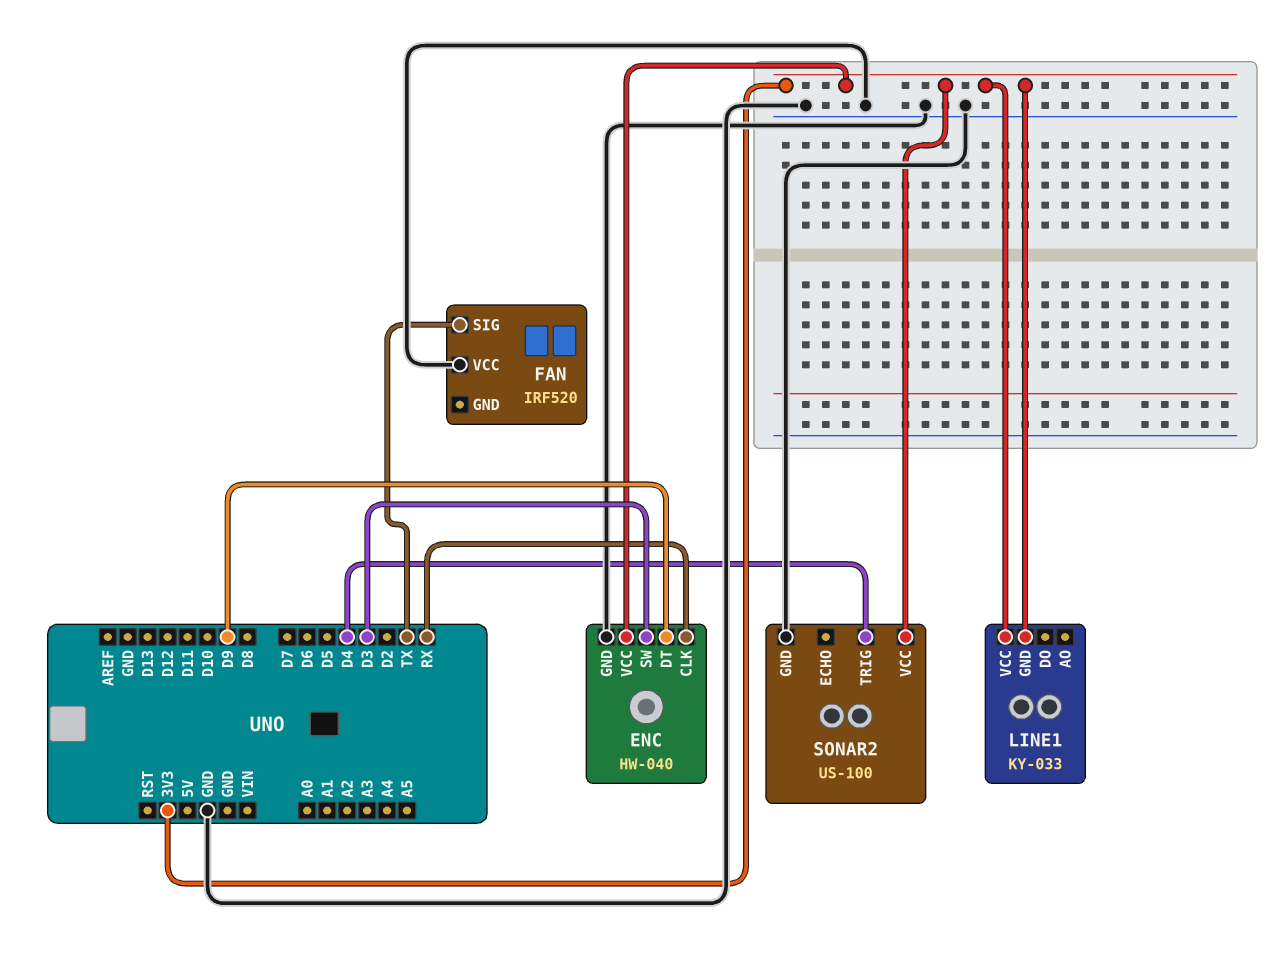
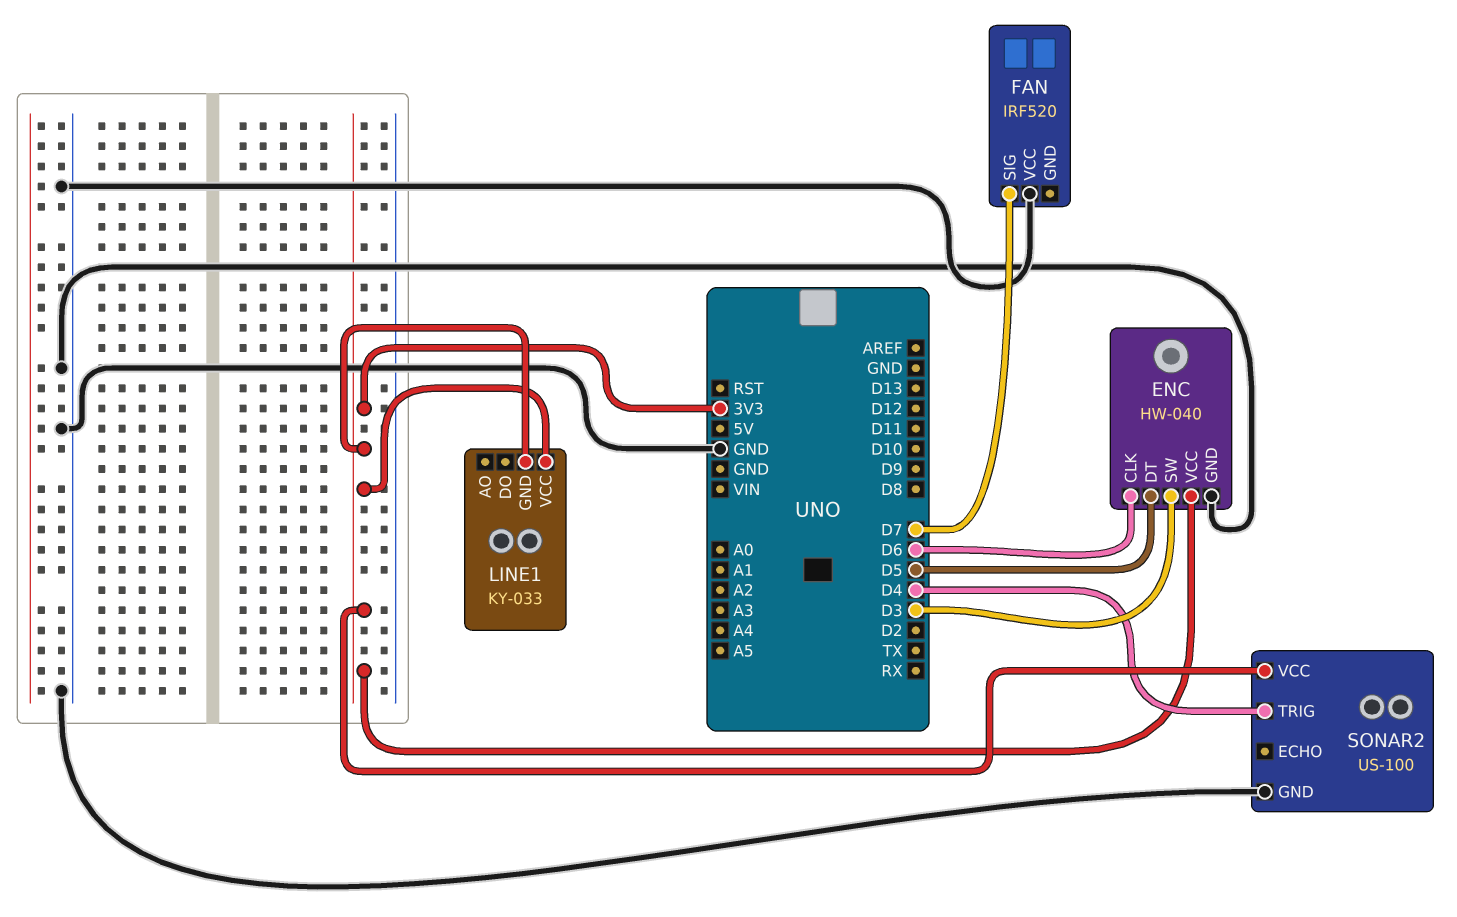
ENC pin CLK: RX -> D6
ENC pin DT: D9 -> D5
FAN pin SIG: TX -> D7

